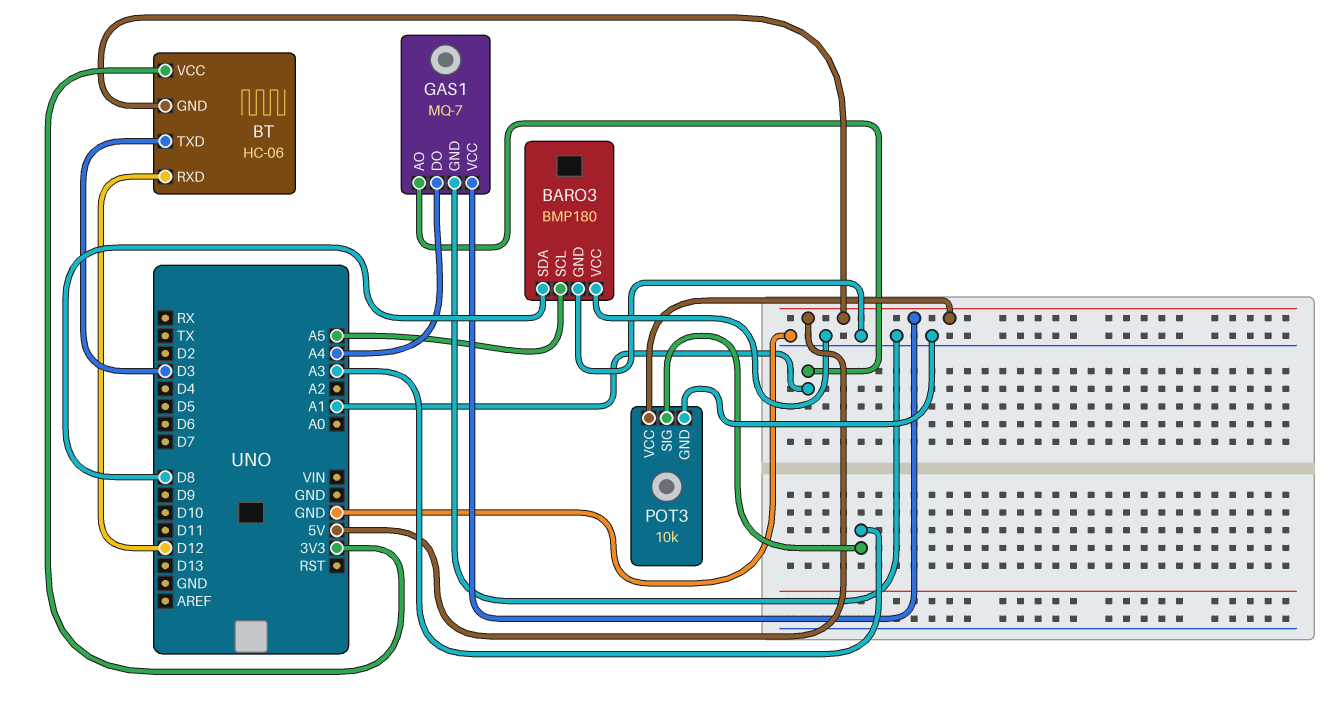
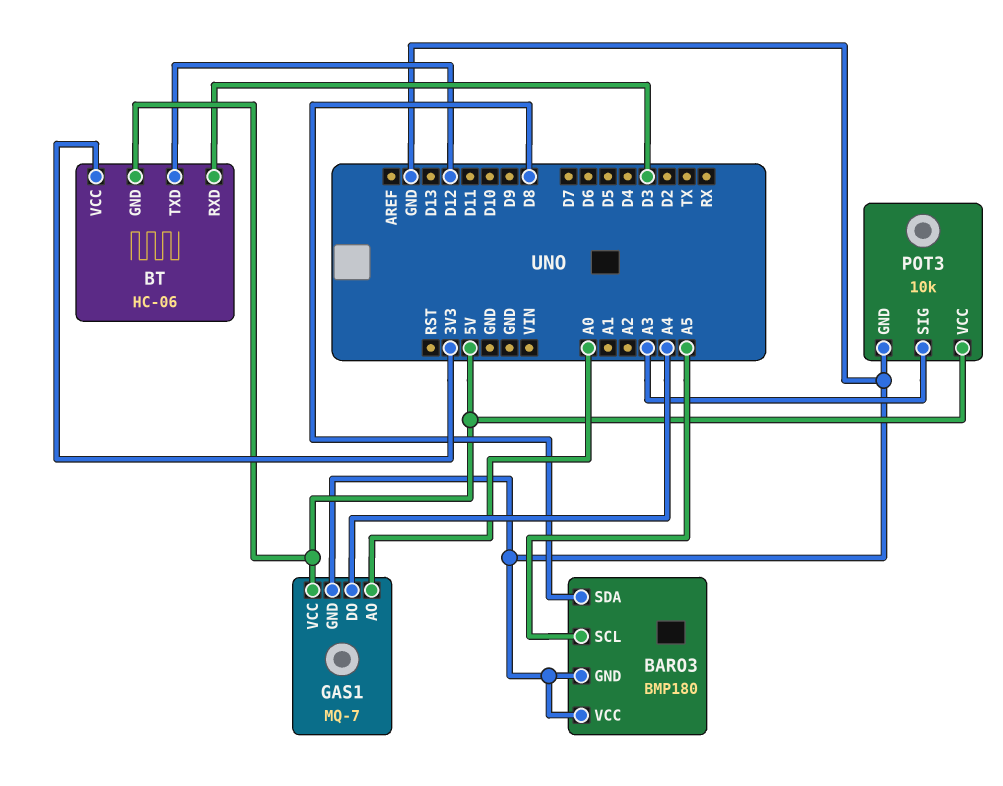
BT pin RXD: D12 -> D3
BT pin TXD: D3 -> D12
GAS1 pin AO: A1 -> A0

